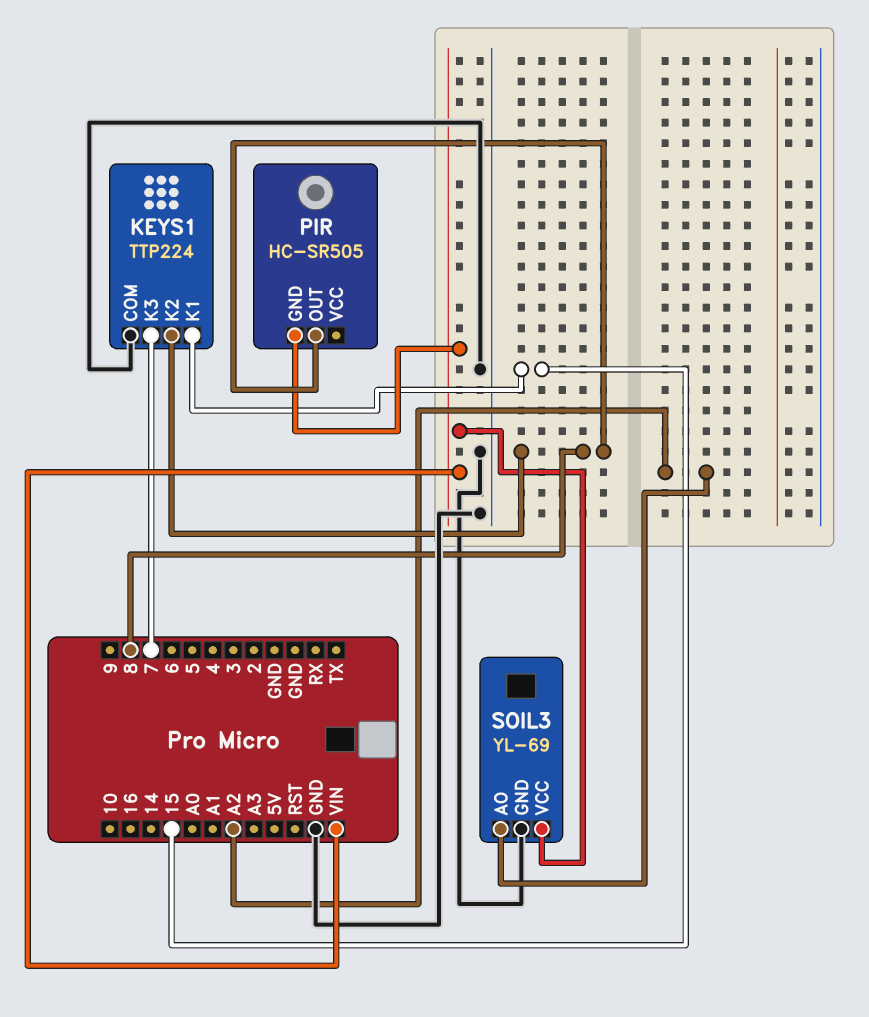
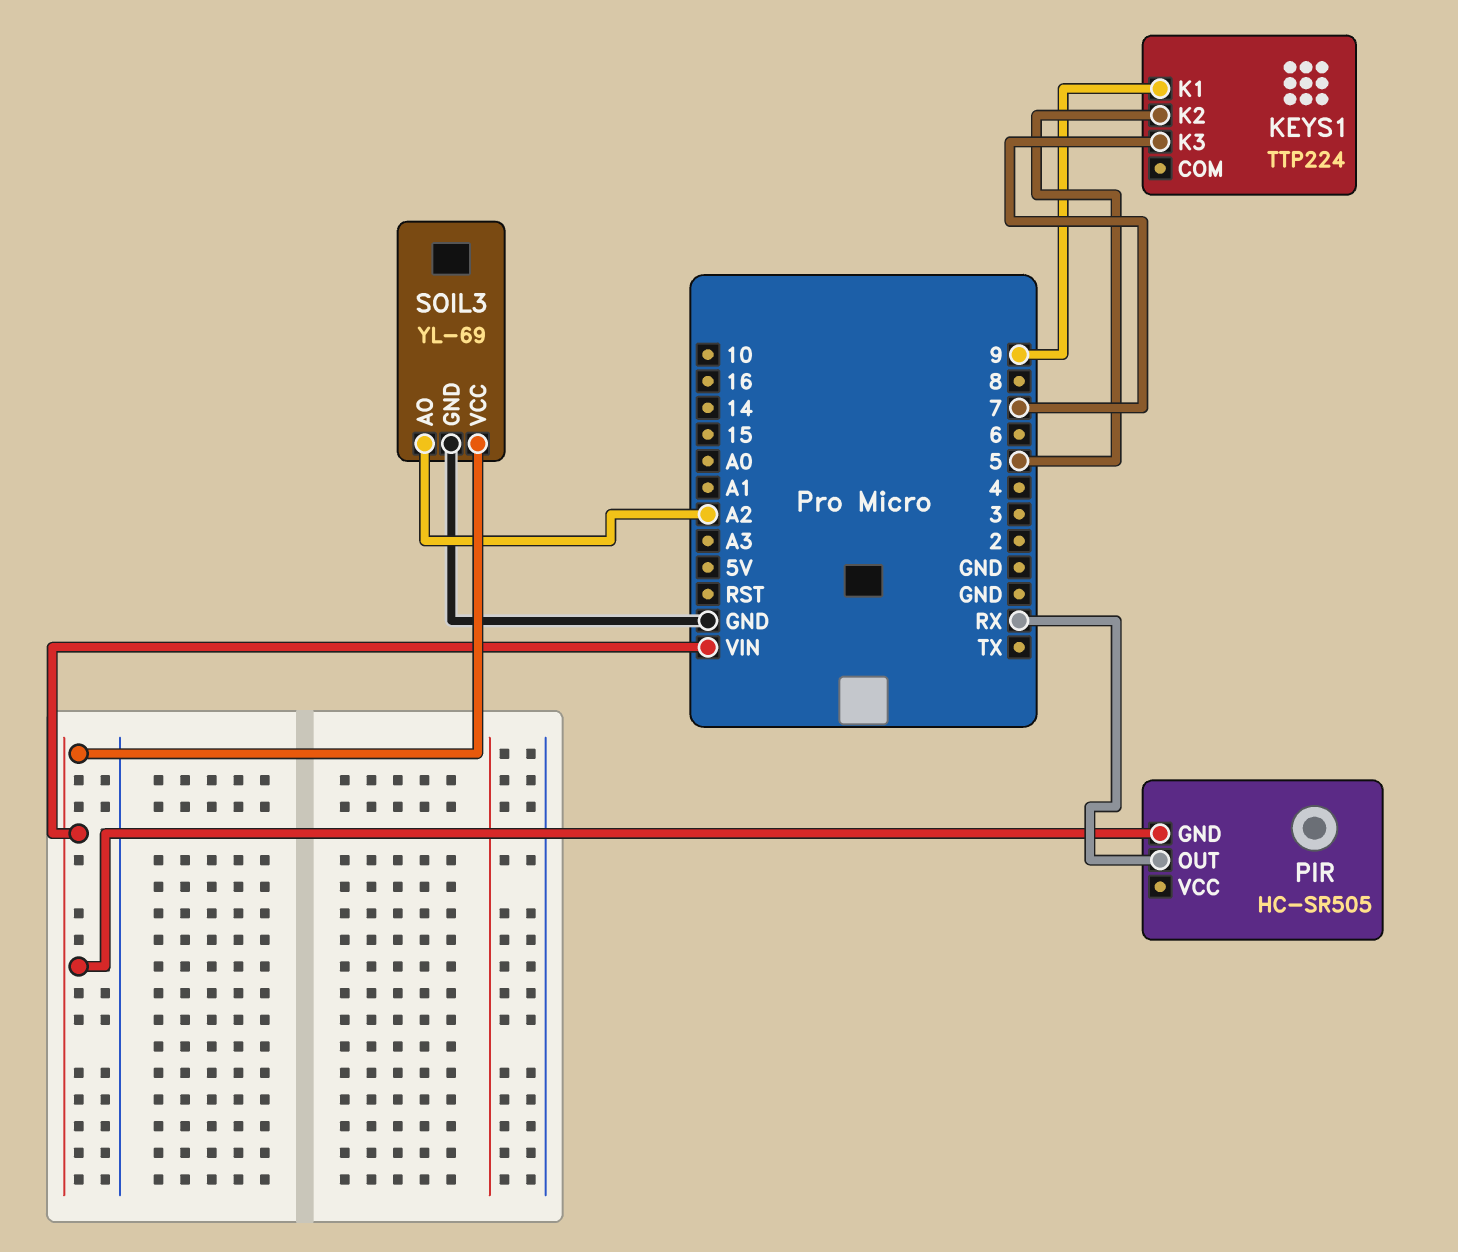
KEYS1 pin COM: GND -> none
KEYS1 pin K1: 15 -> 9
KEYS1 pin K2: 8 -> 5
PIR pin OUT: 8 -> RX

